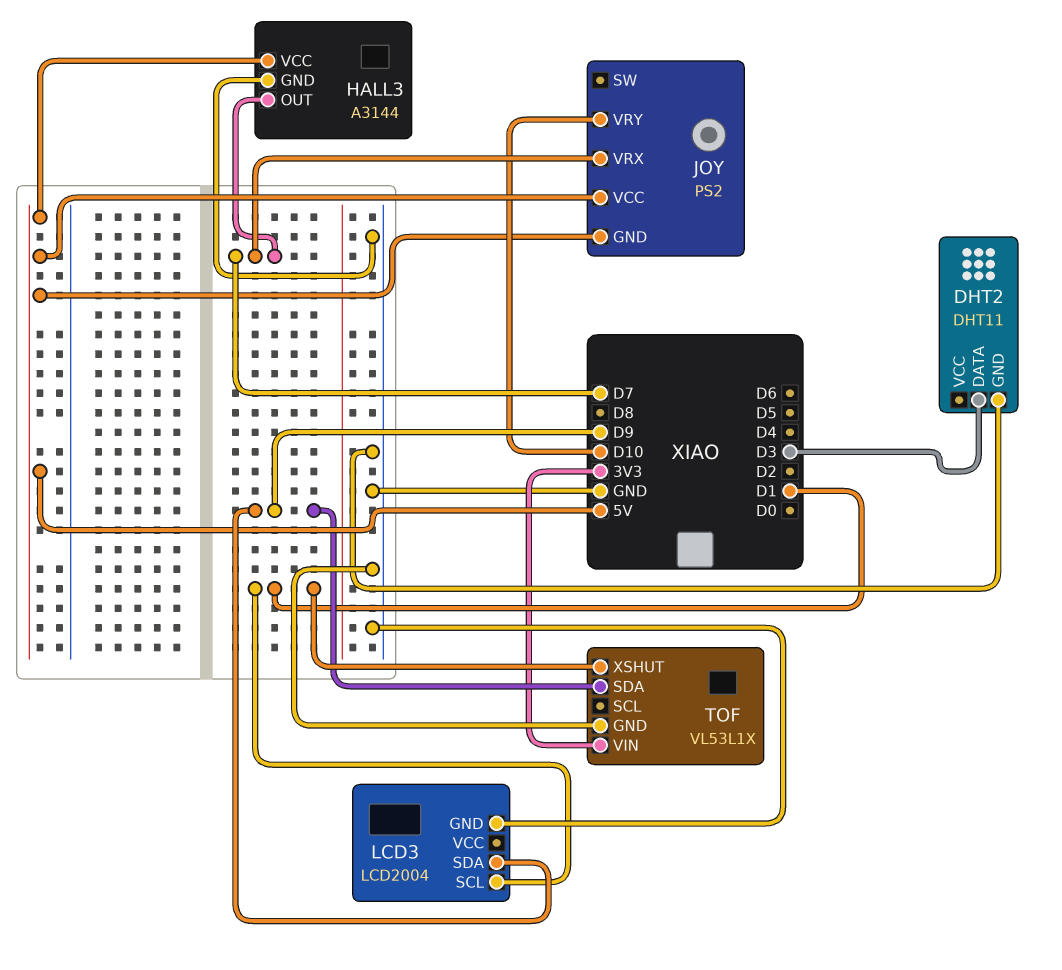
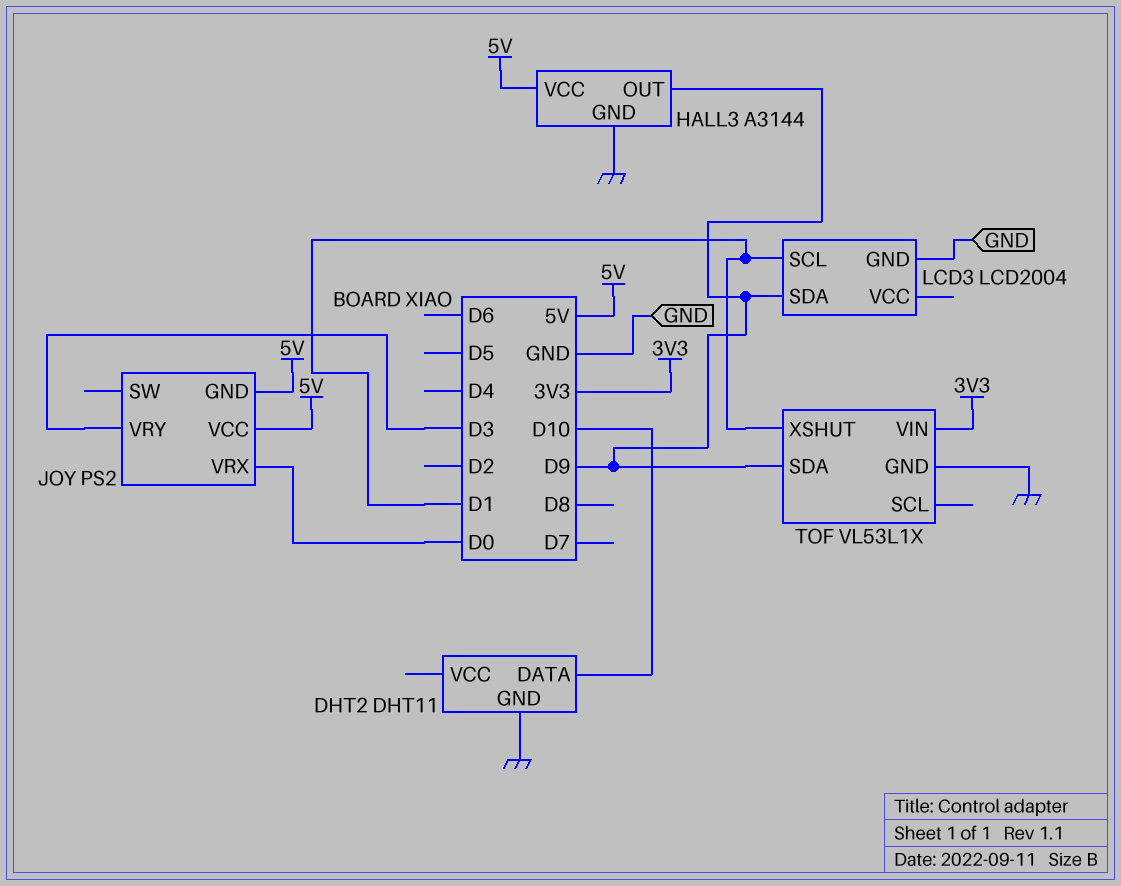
DHT2 pin DATA: D3 -> D10
HALL3 pin OUT: D7 -> D9
JOY pin VRX: D7 -> D0
JOY pin VRY: D10 -> D3

